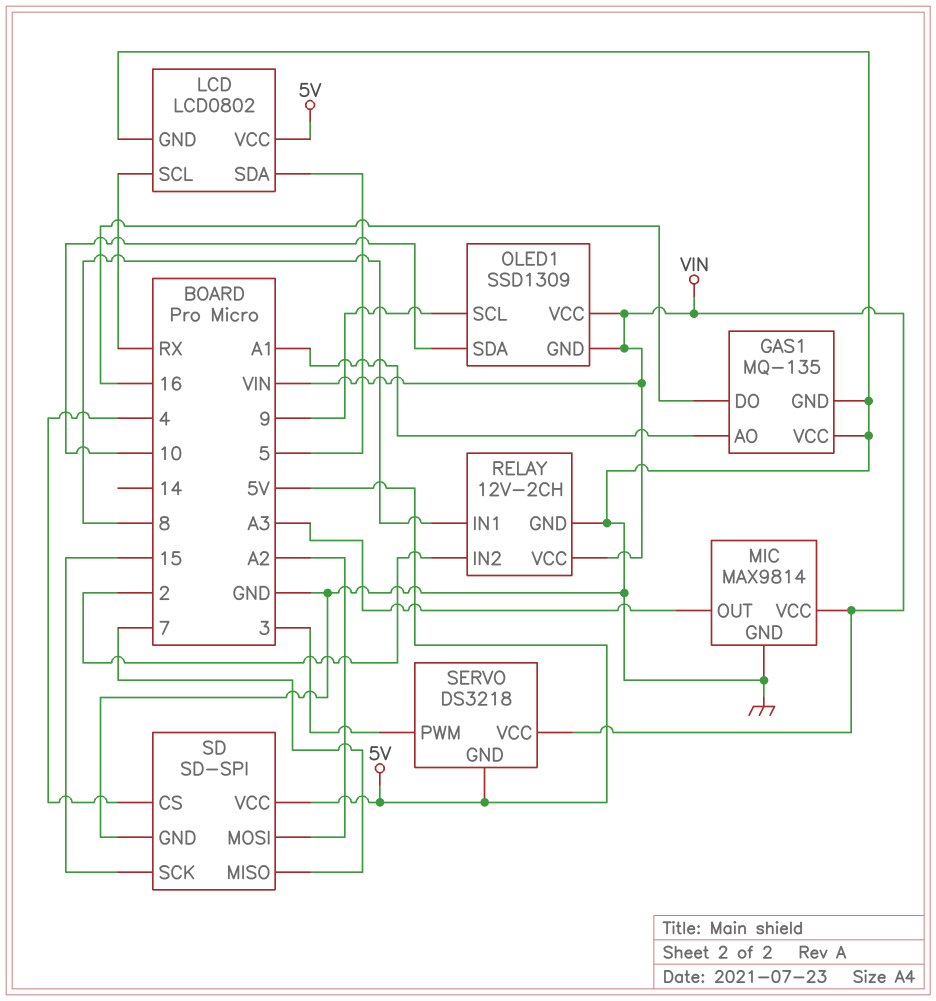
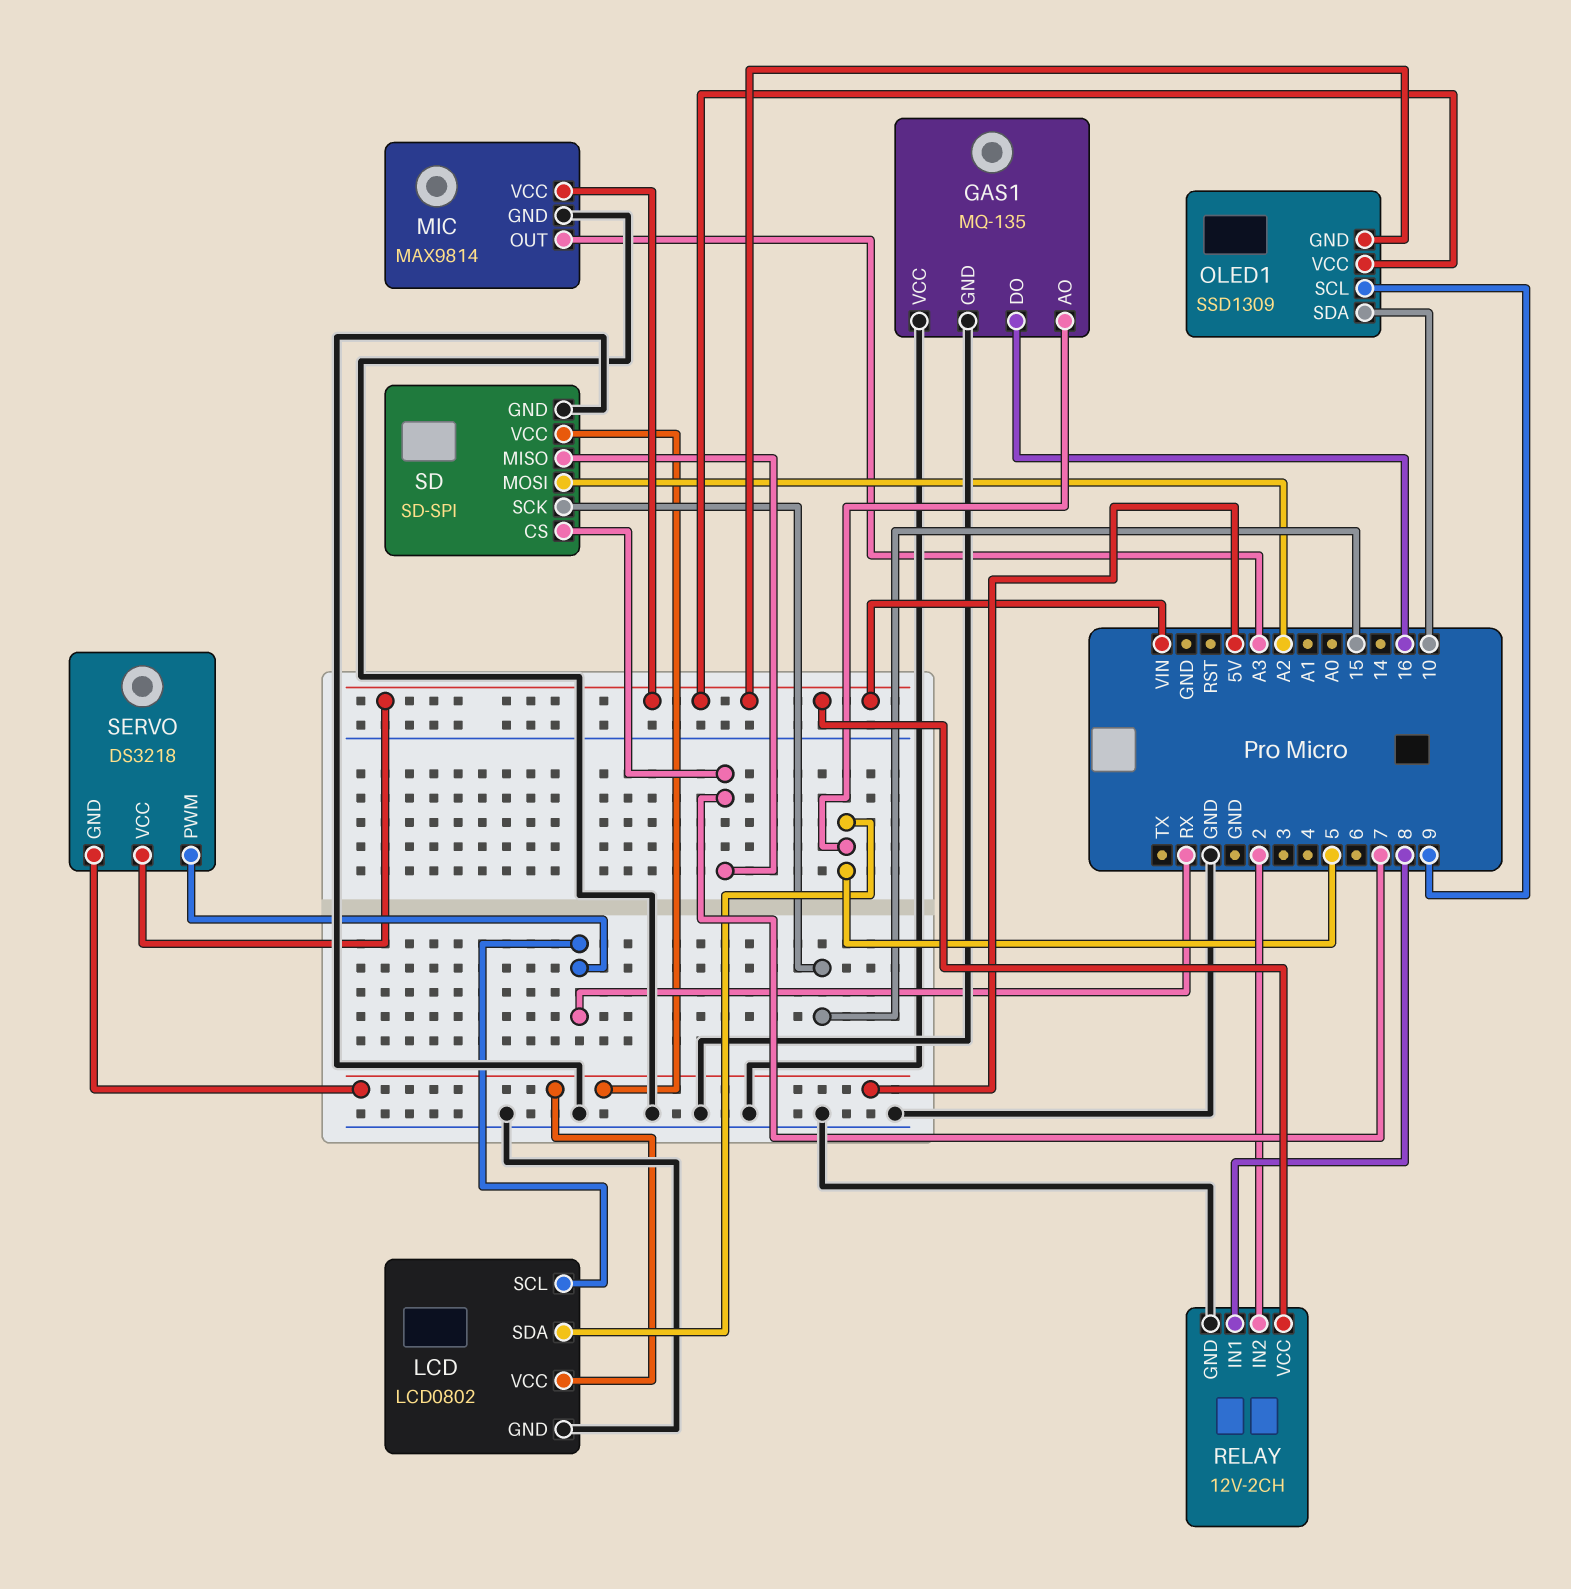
GAS1 pin AO: A1 -> 5
SD pin CS: 4 -> 7
SERVO pin PWM: 3 -> RX

